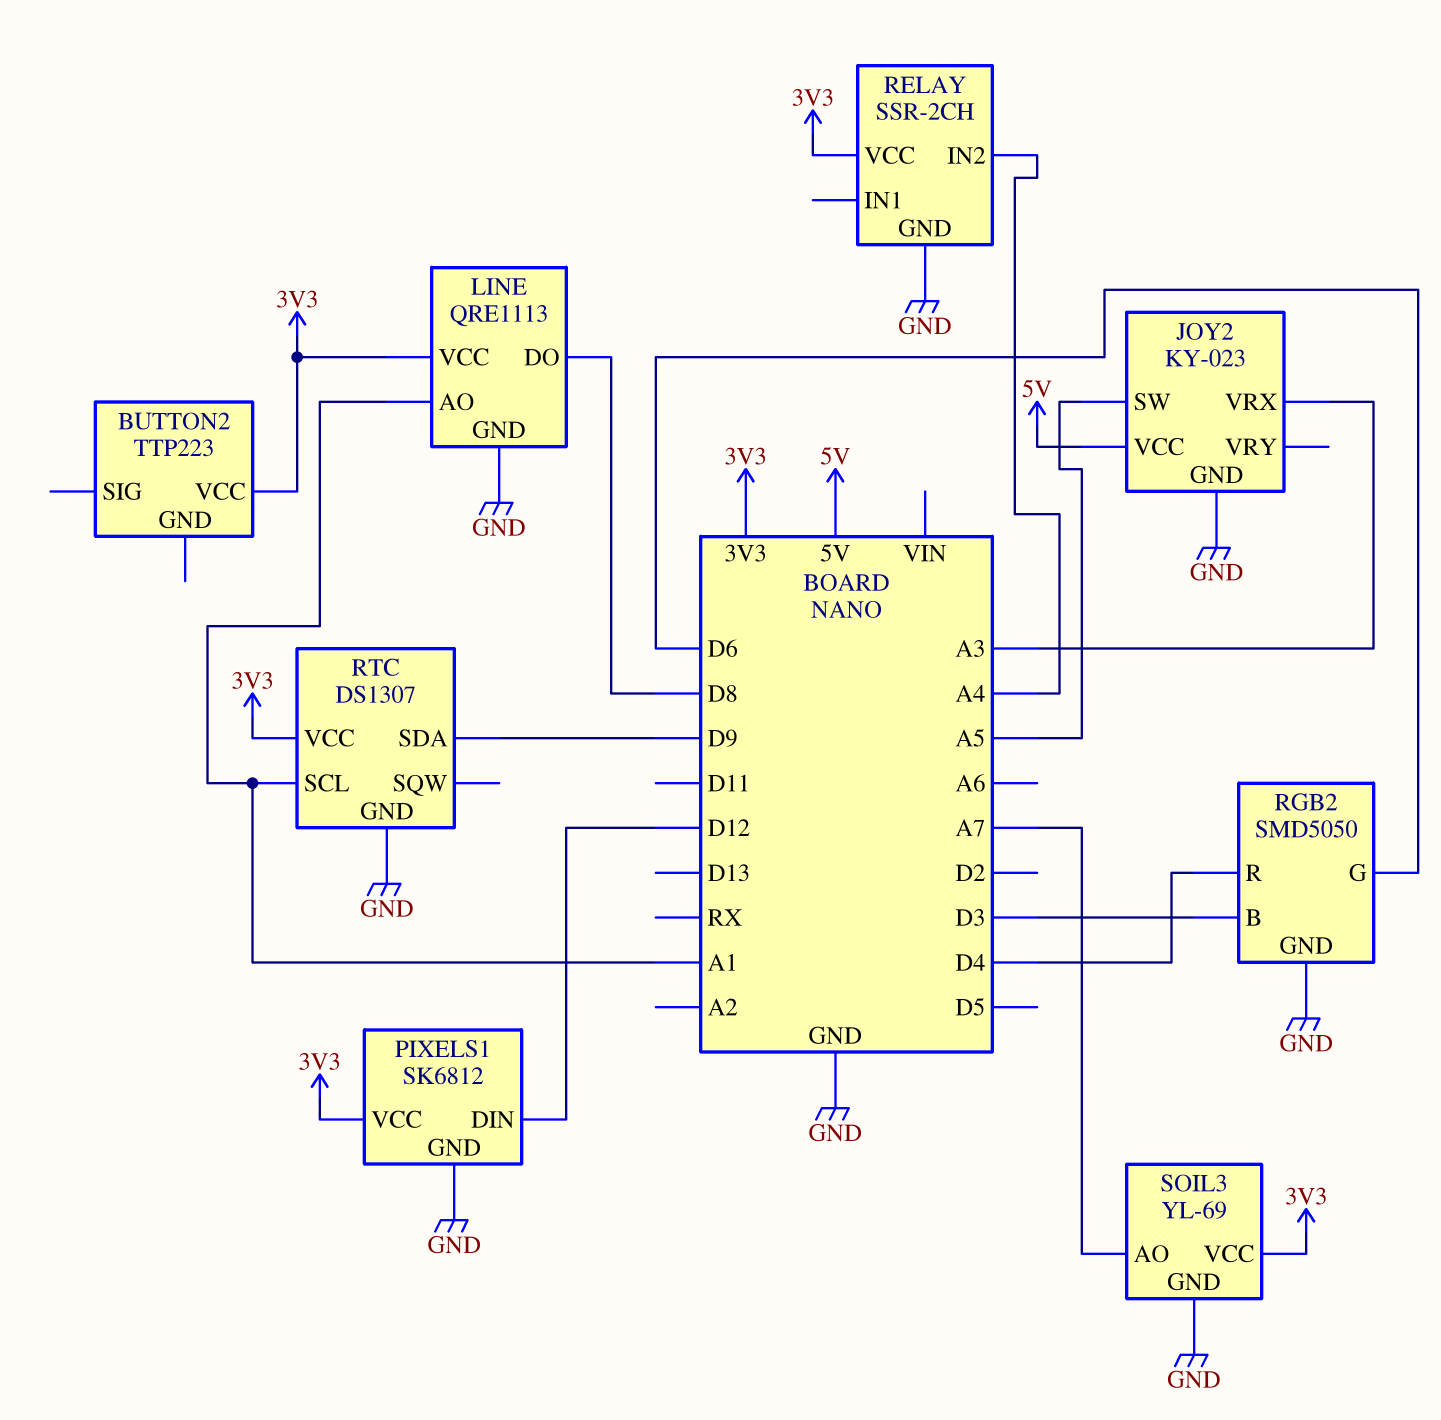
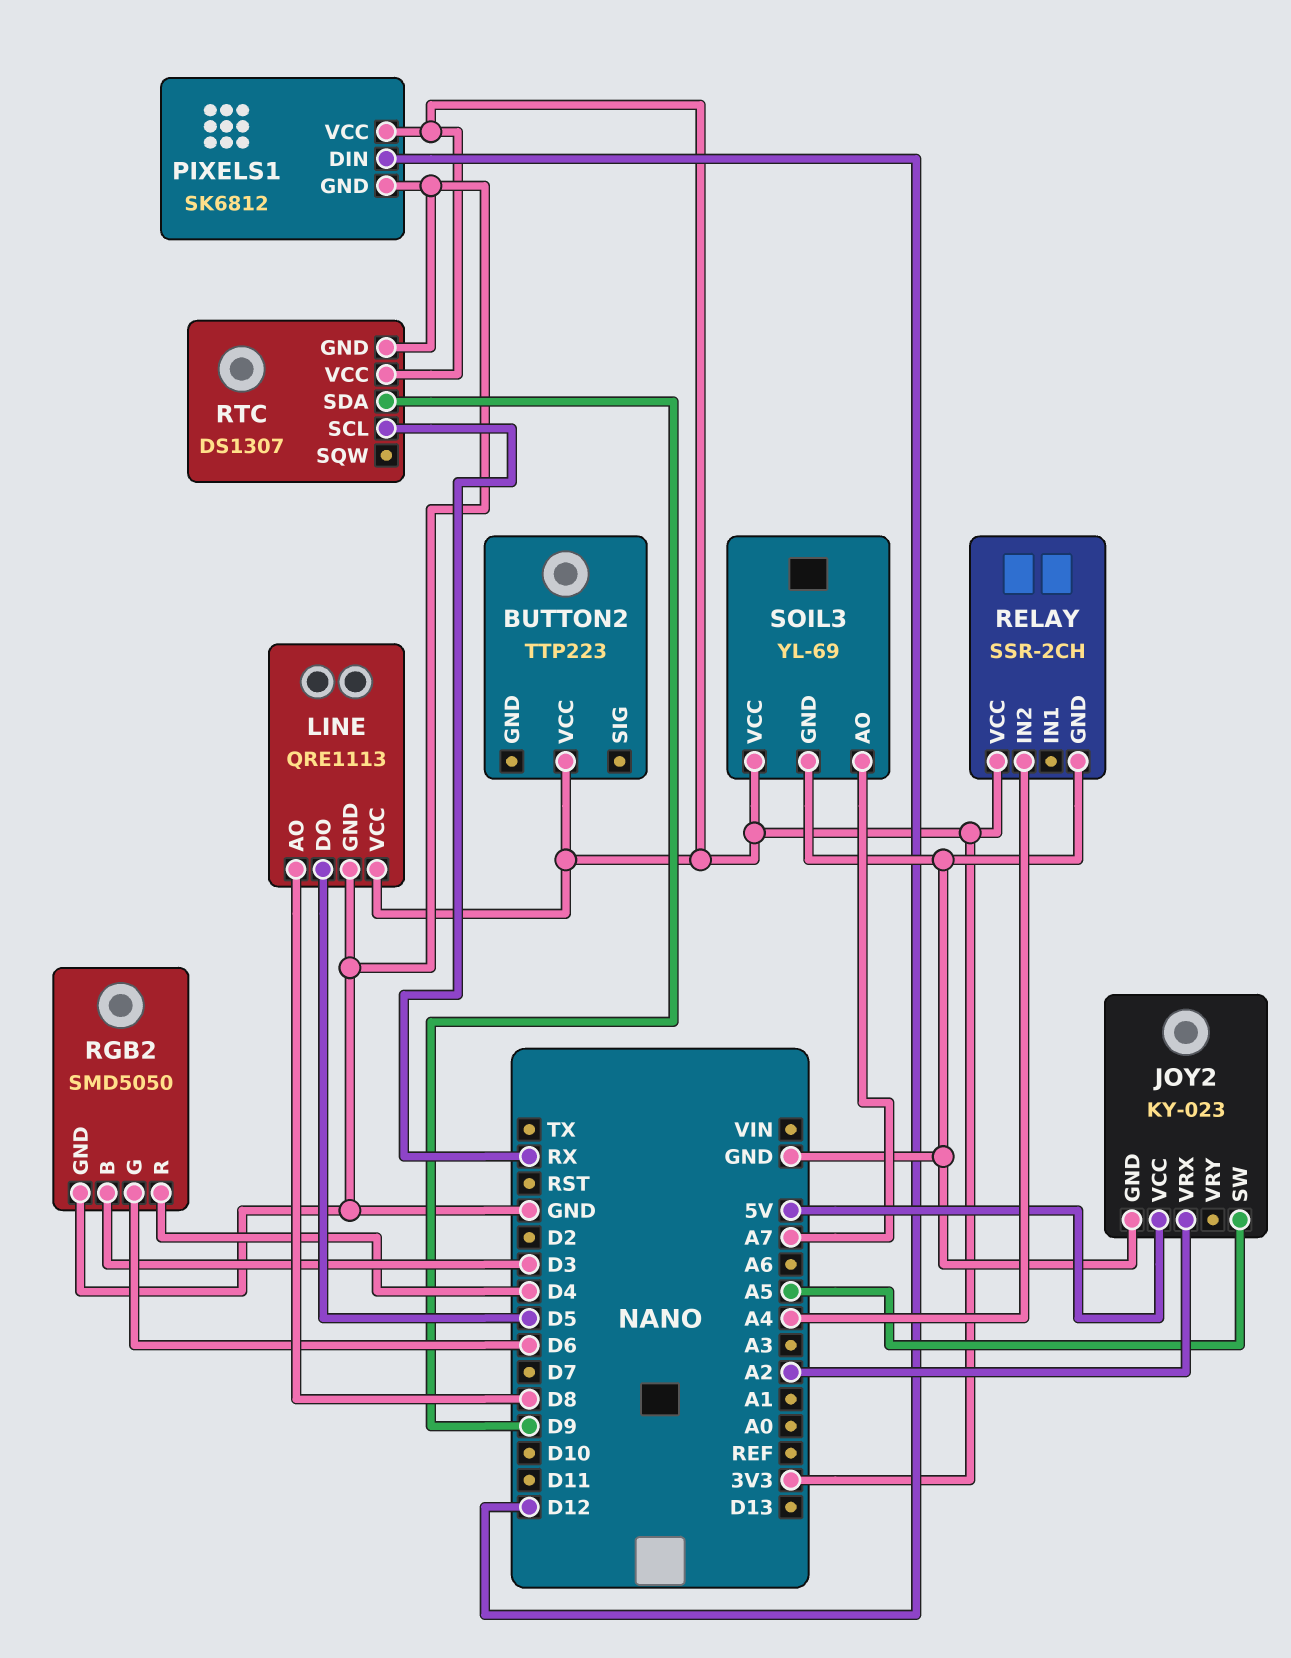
JOY2 pin VRX: A3 -> A2
LINE pin AO: A1 -> D8
LINE pin DO: D8 -> D5
RTC pin SCL: A1 -> RX

